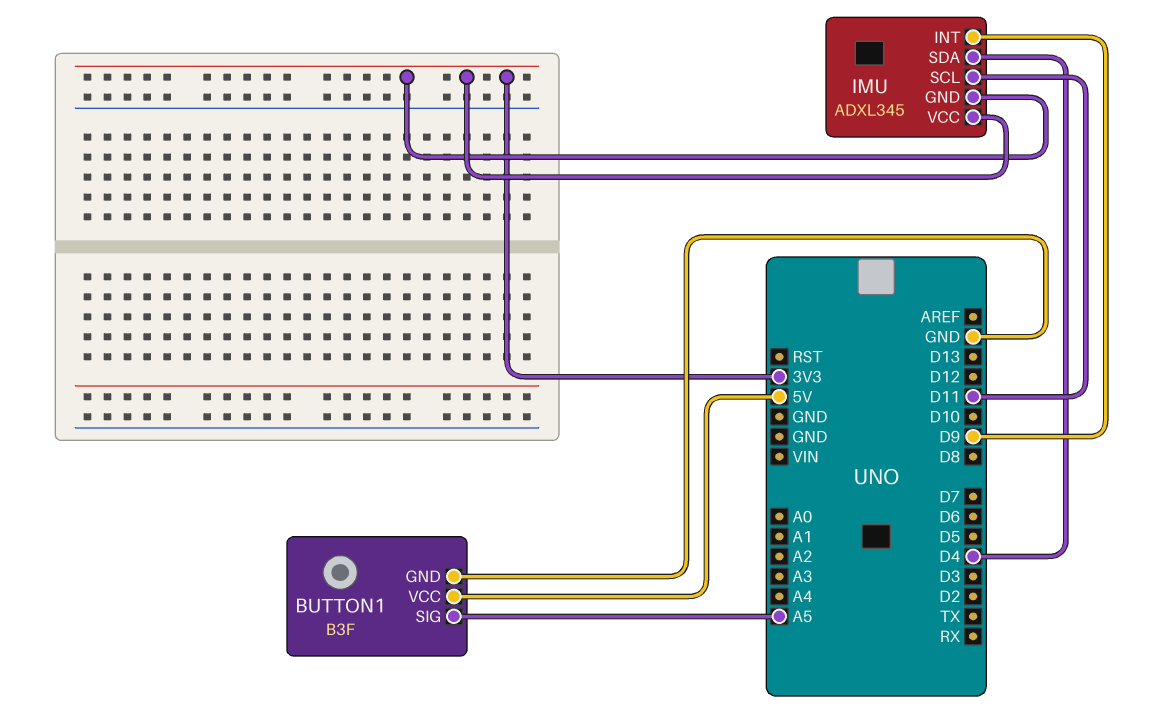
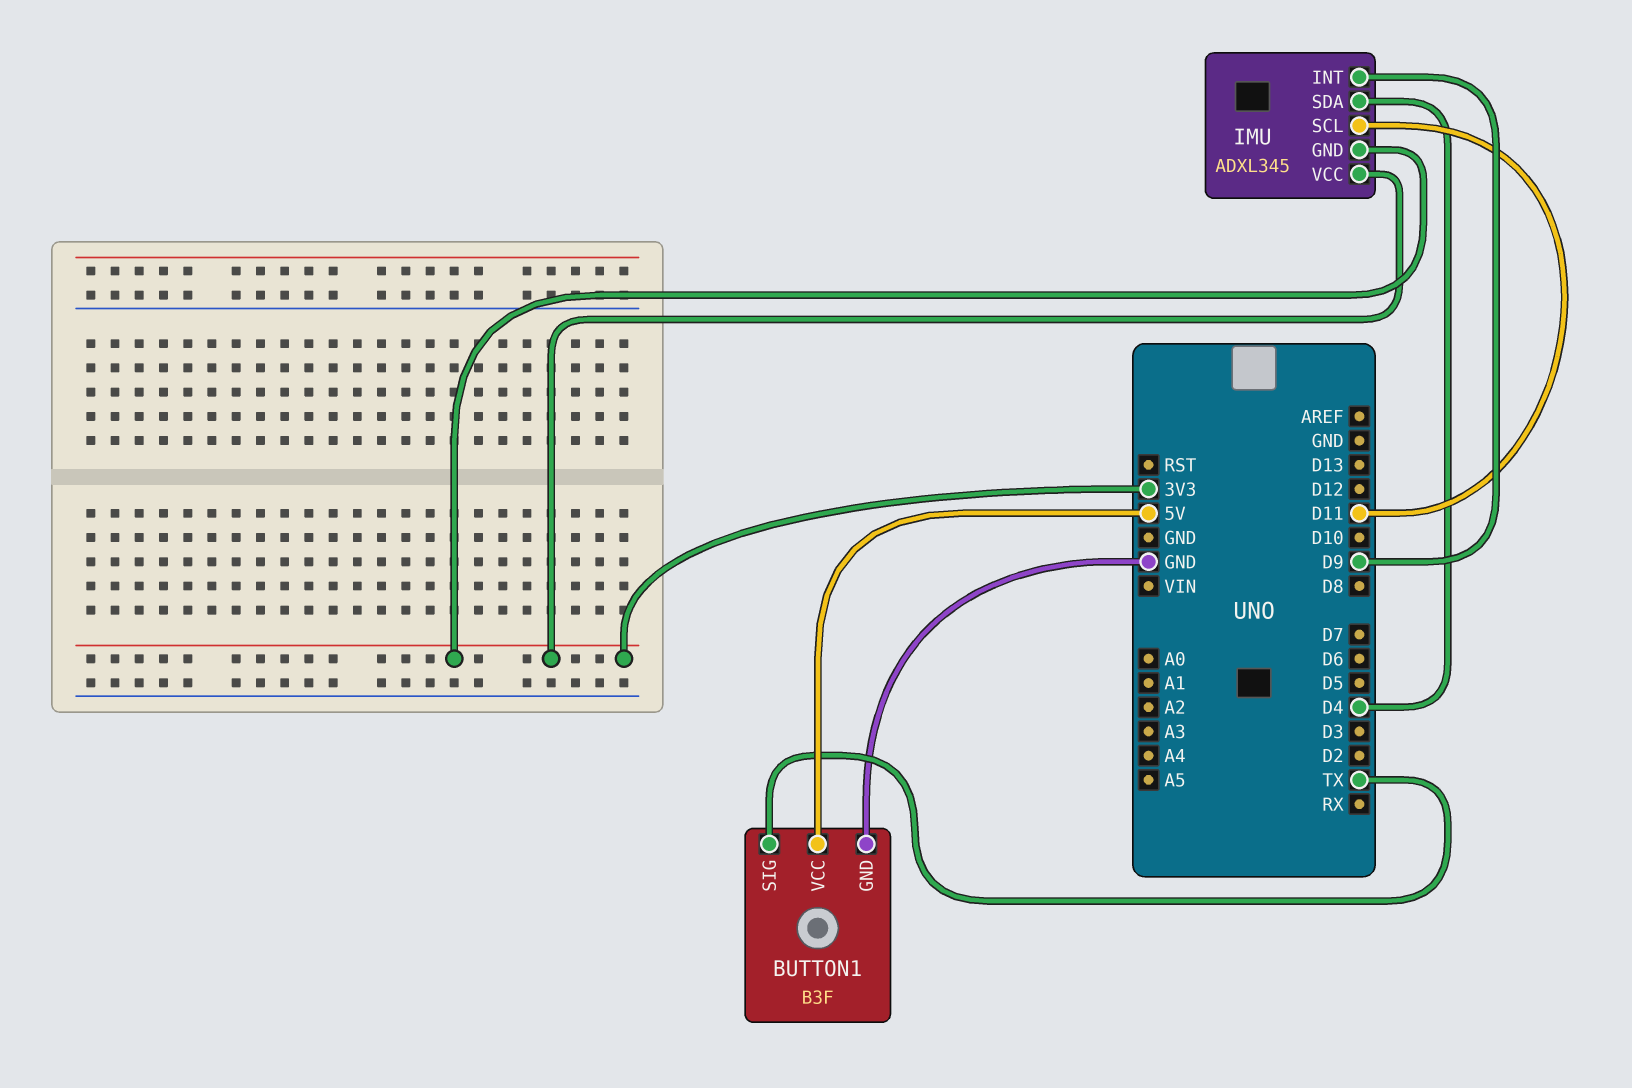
BUTTON1 pin SIG: A5 -> TX

